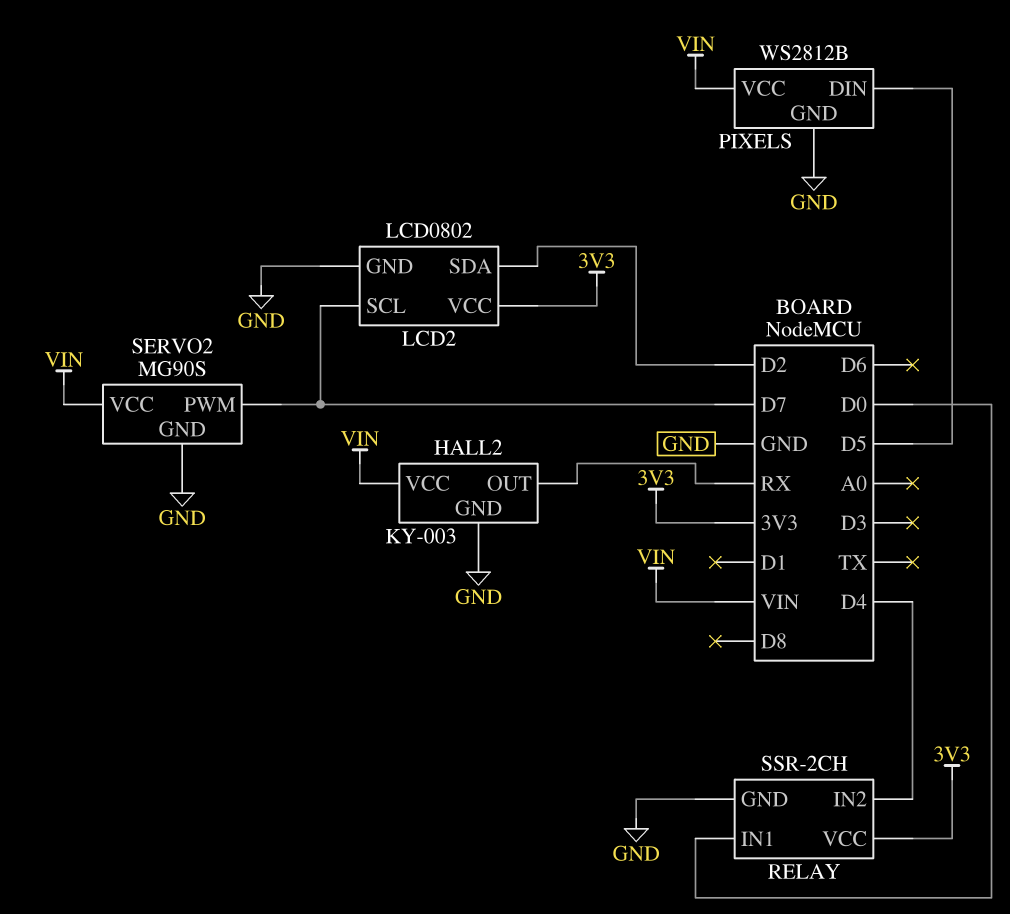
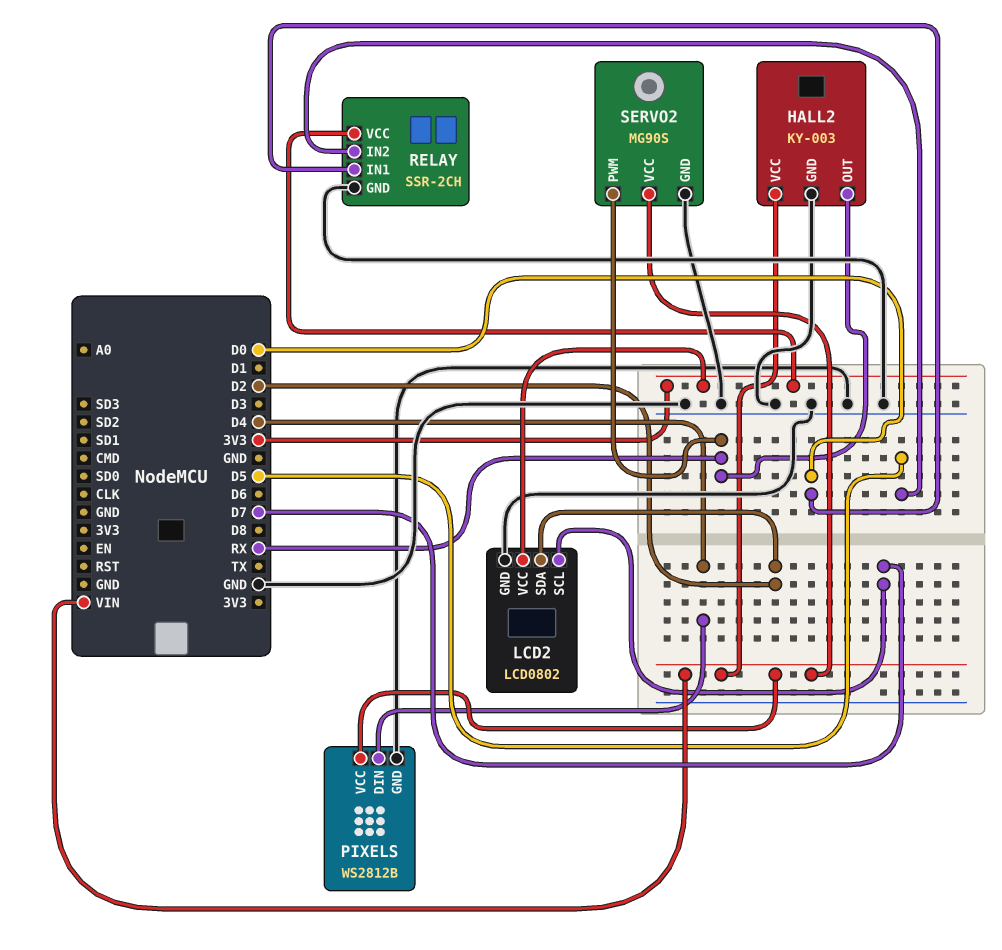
PIXELS pin DIN: D5 -> D4
RELAY pin IN2: D4 -> D5
SERVO2 pin PWM: D7 -> RX

